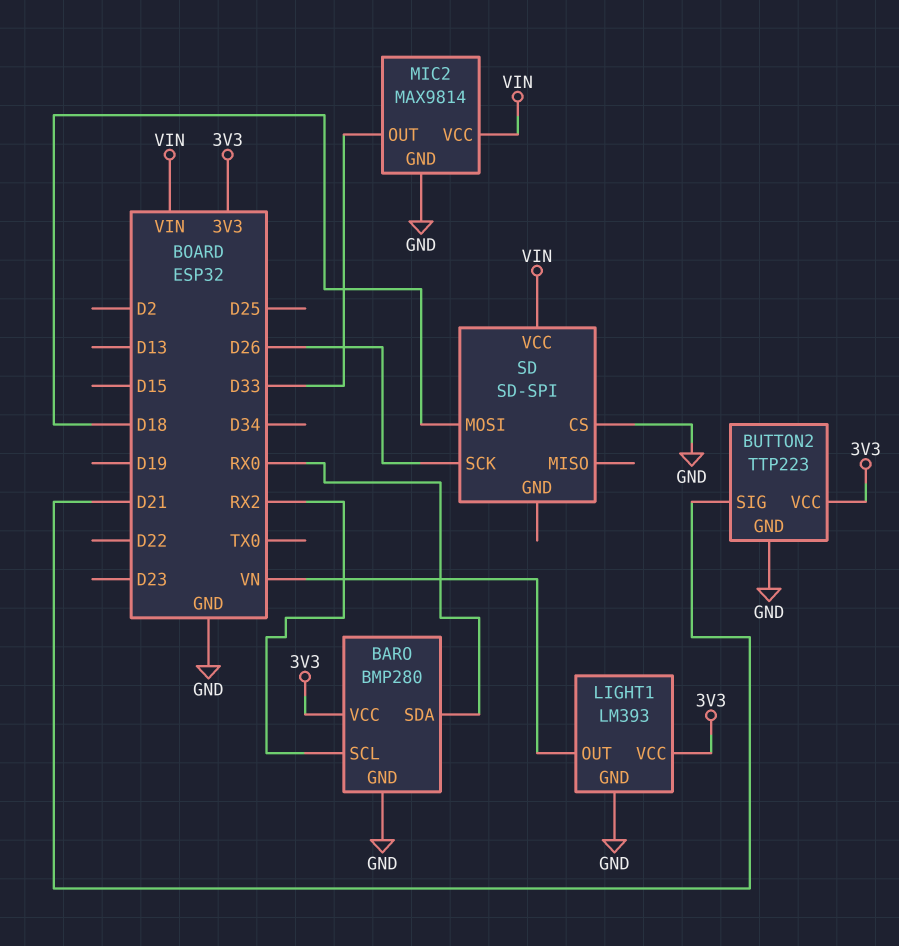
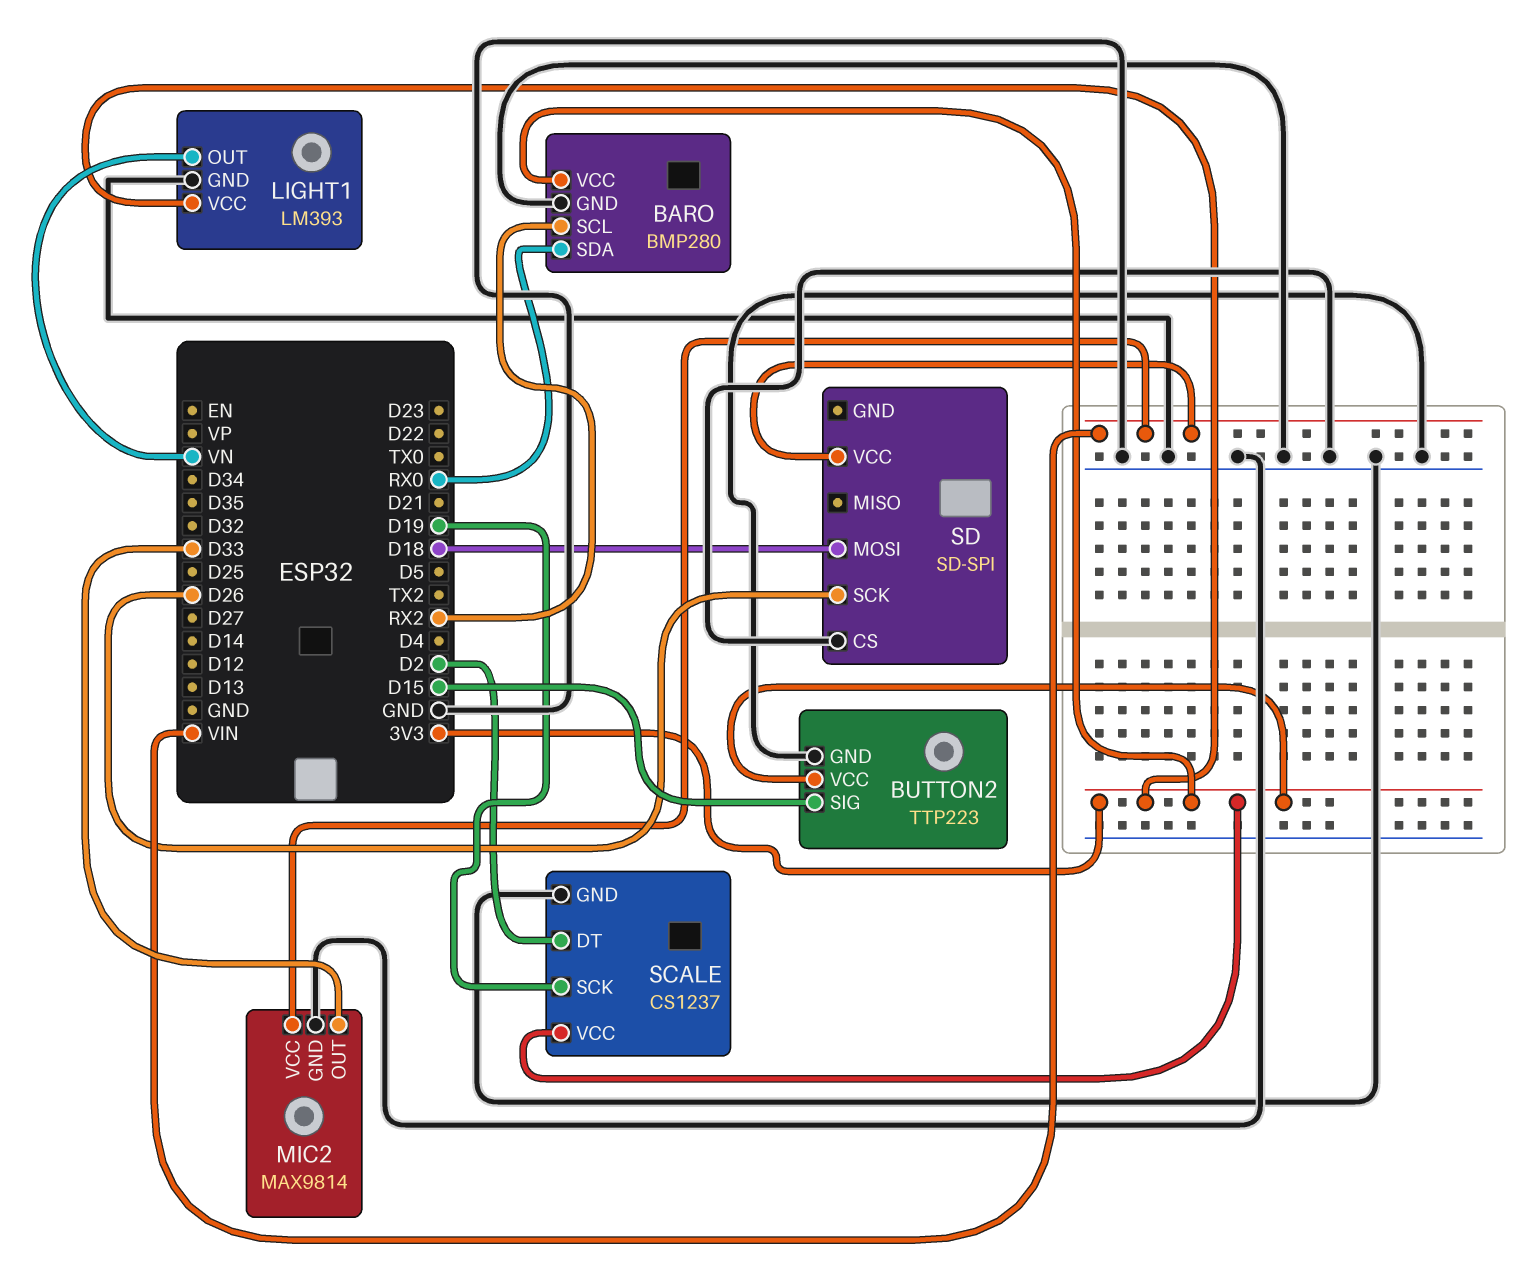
BUTTON2 pin SIG: D21 -> D15
SCALE: none -> CS1237
SCALE pin DT: none -> D2
SCALE pin GND: none -> GND
SCALE pin SCK: none -> D19
SCALE pin VCC: none -> 3V3

